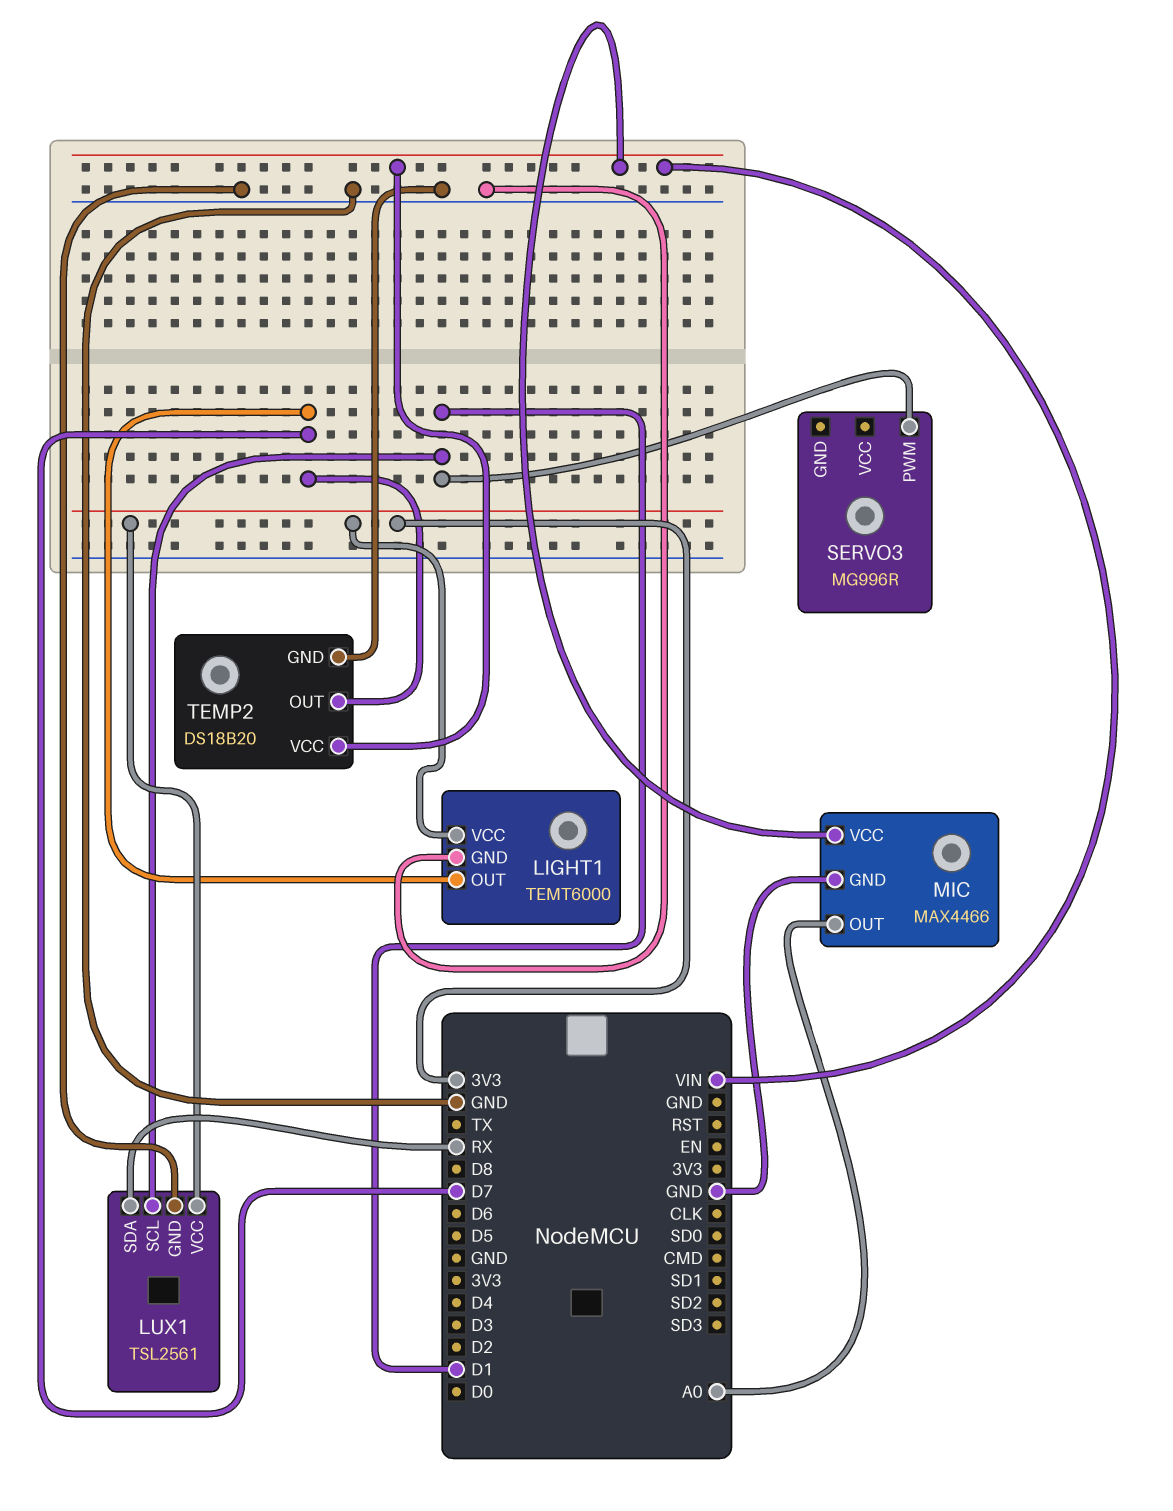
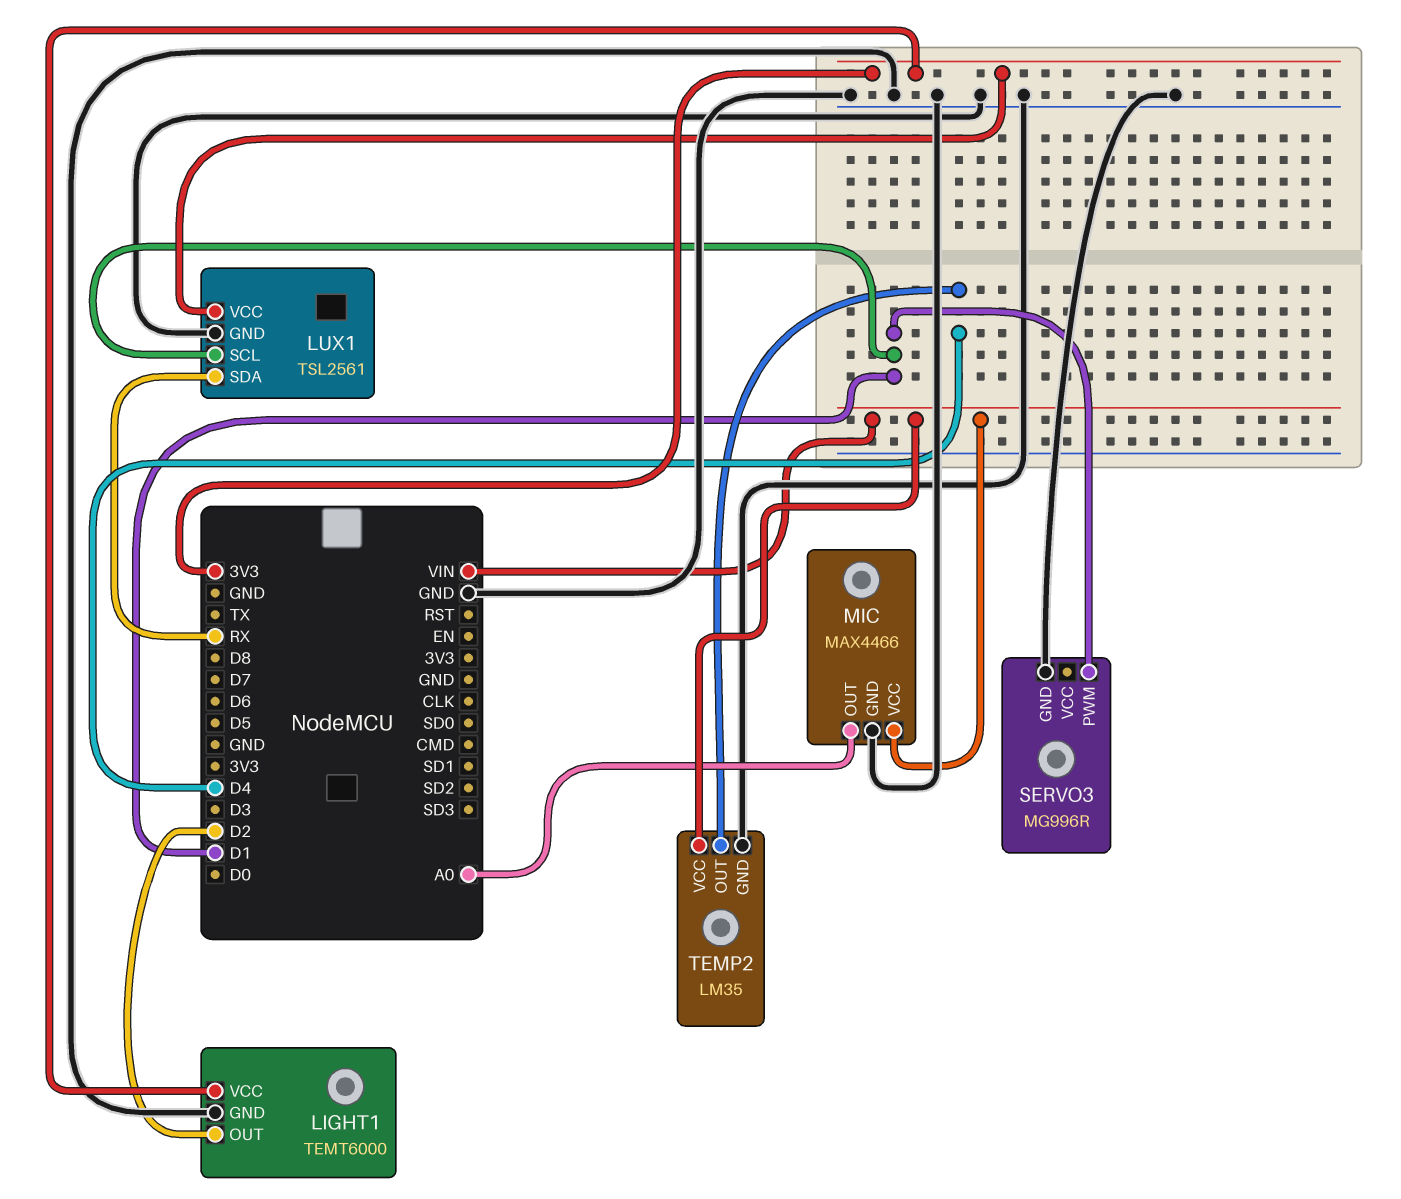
LIGHT1 pin OUT: D7 -> D2
SERVO3 pin GND: none -> GND
TEMP2: DS18B20 -> LM35
TEMP2 pin OUT: D7 -> D4

